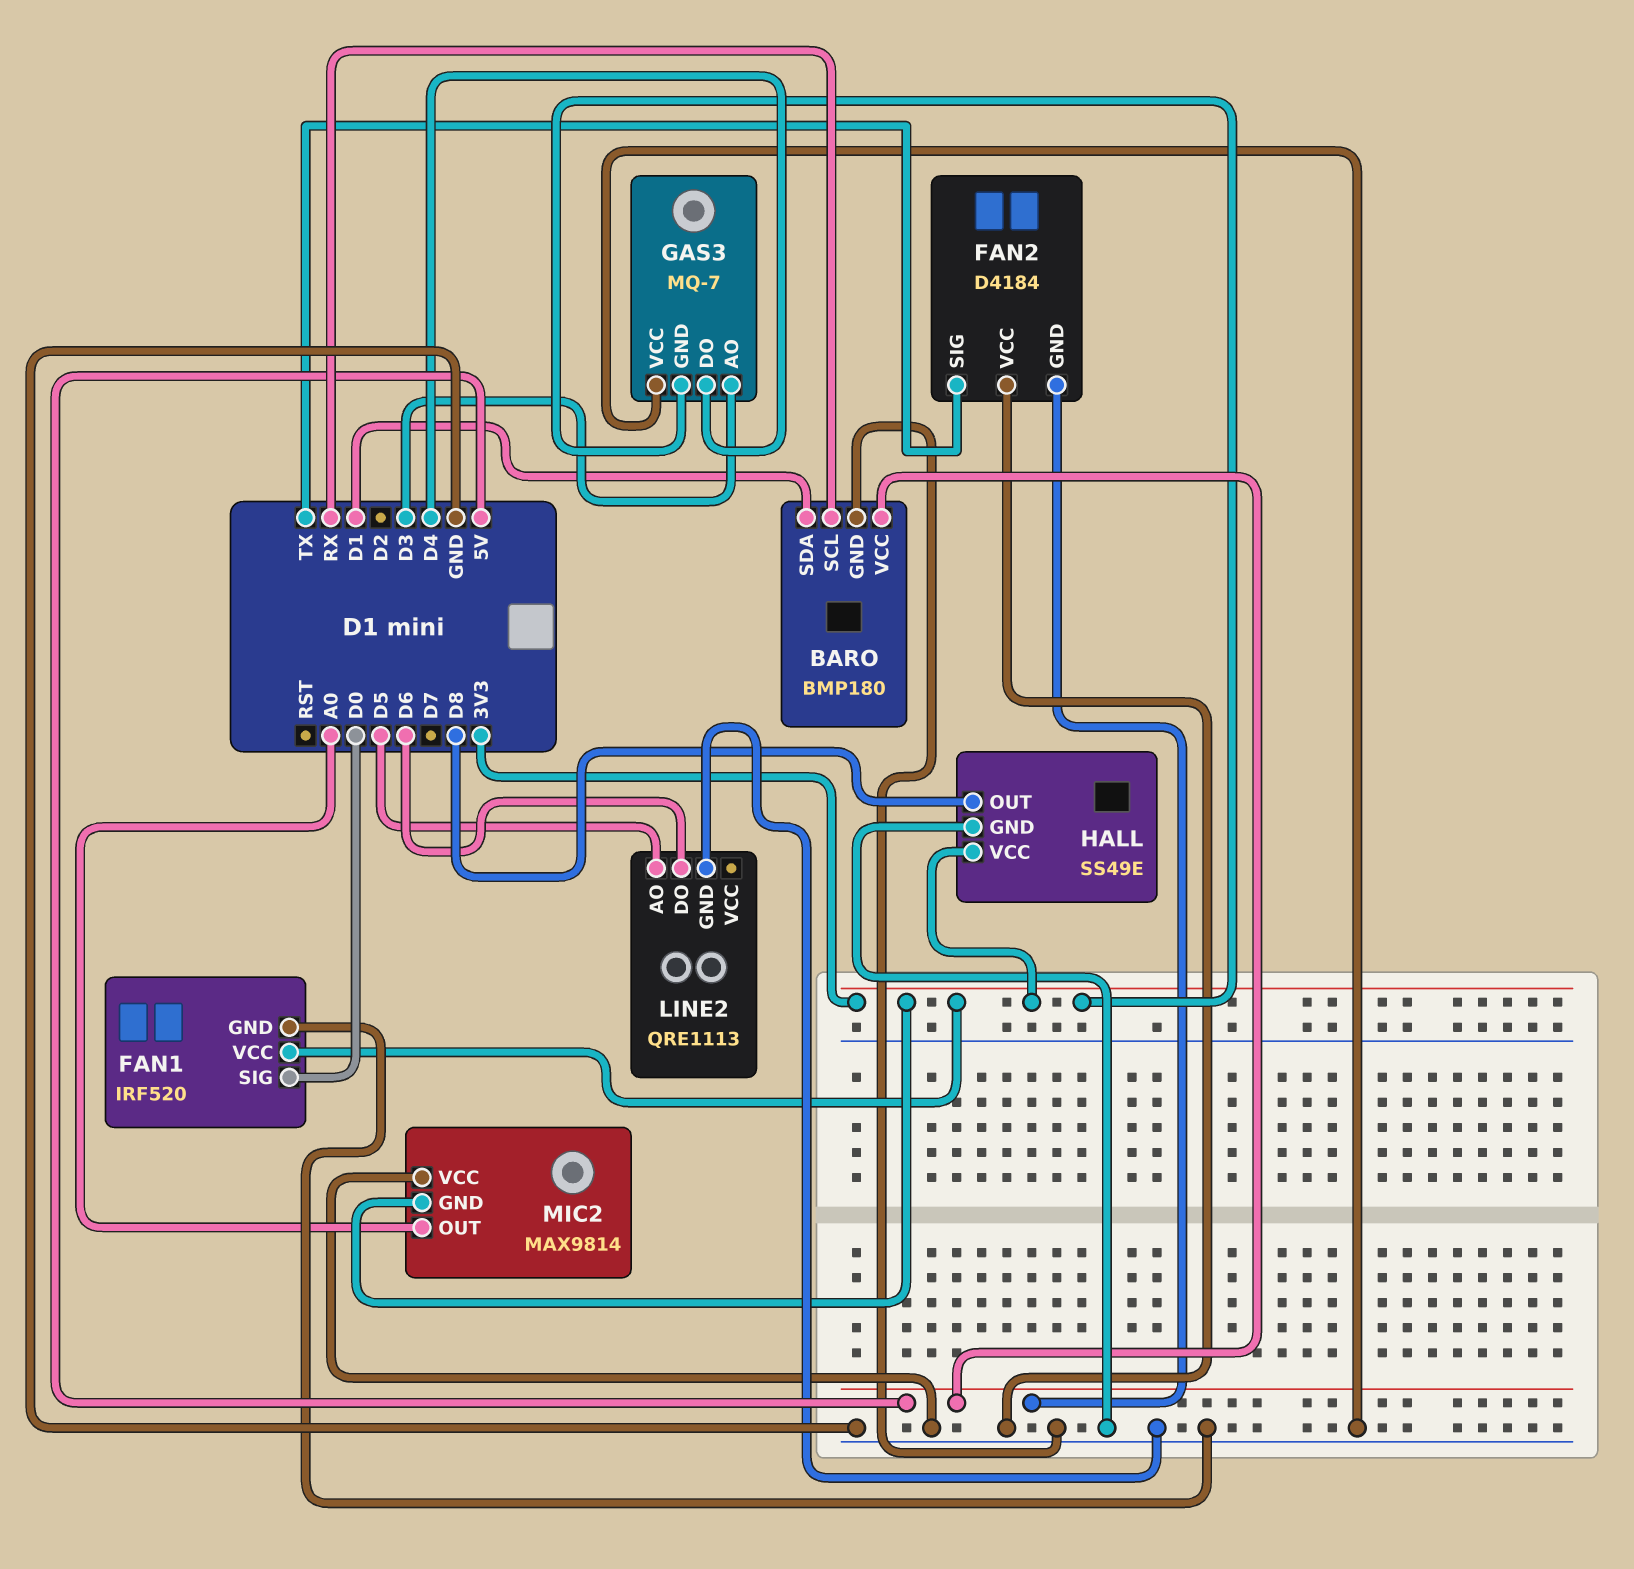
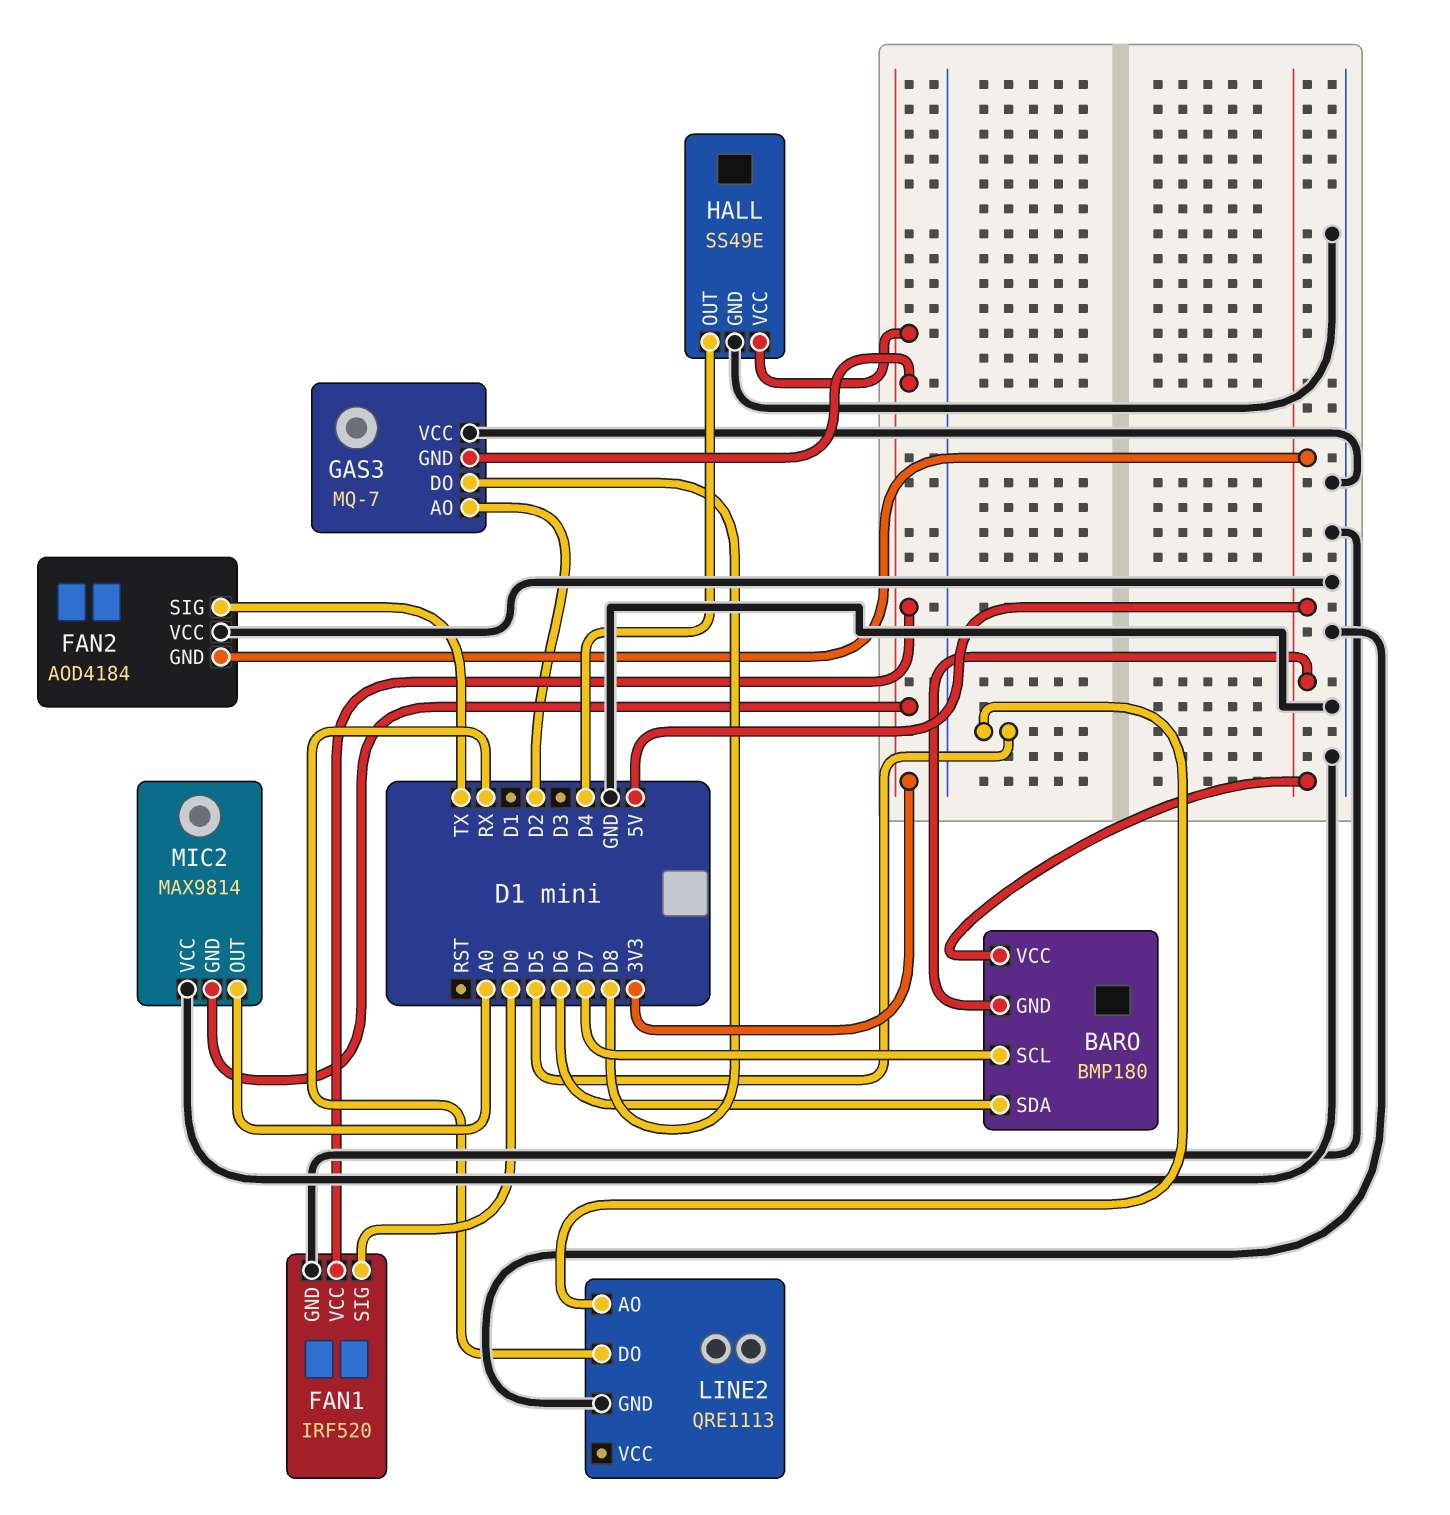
BARO pin GND: GND -> 5V
BARO pin SCL: RX -> D7
BARO pin SDA: D1 -> D6
FAN2: D4184 -> AOD4184
GAS3 pin AO: D3 -> D2
GAS3 pin DO: D4 -> D8
HALL pin OUT: D8 -> D4
LINE2 pin DO: D6 -> RX

